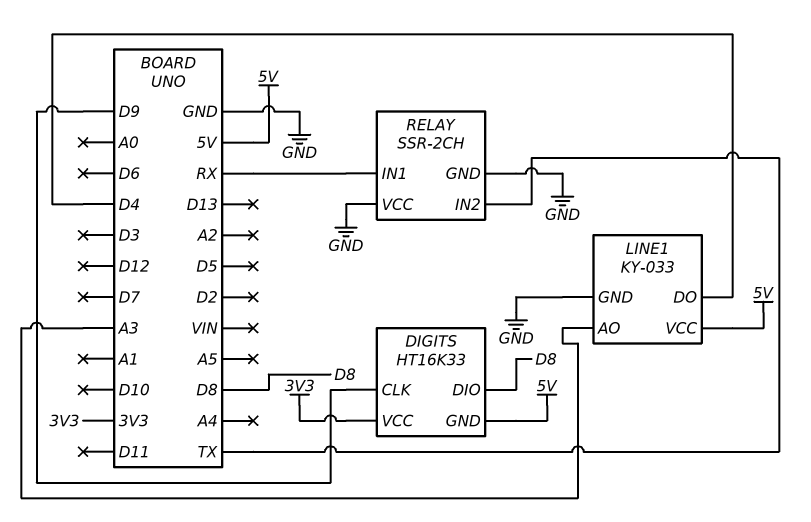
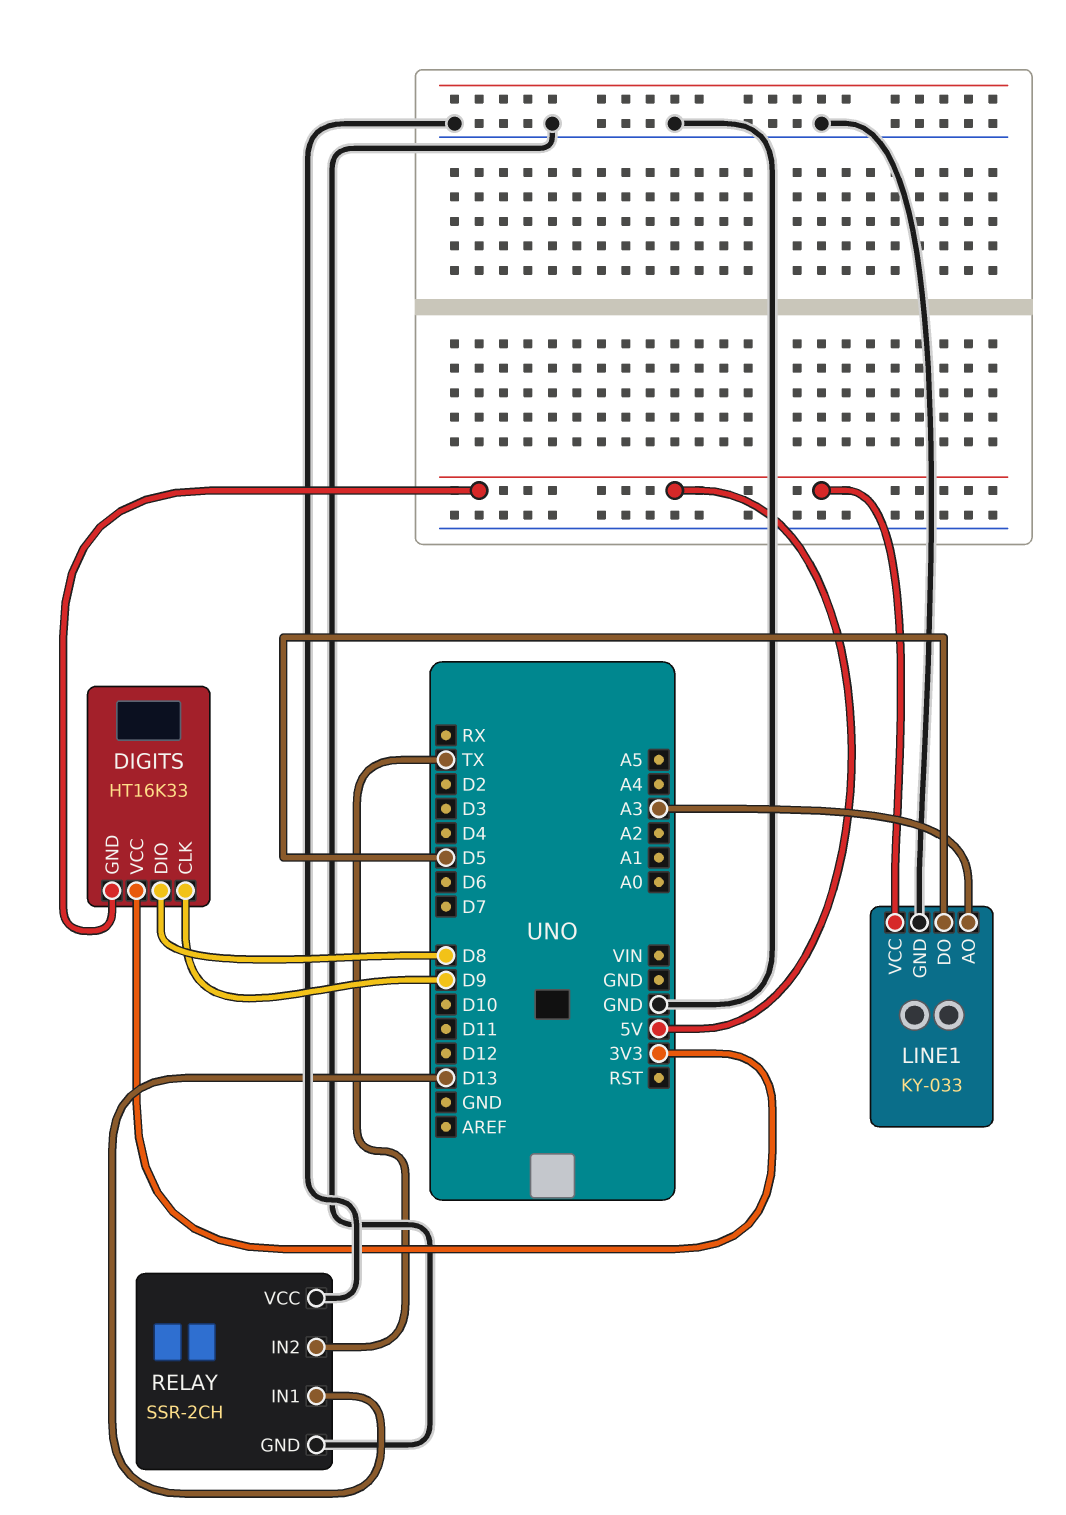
LINE1 pin DO: D4 -> D5
RELAY pin IN1: RX -> D13

